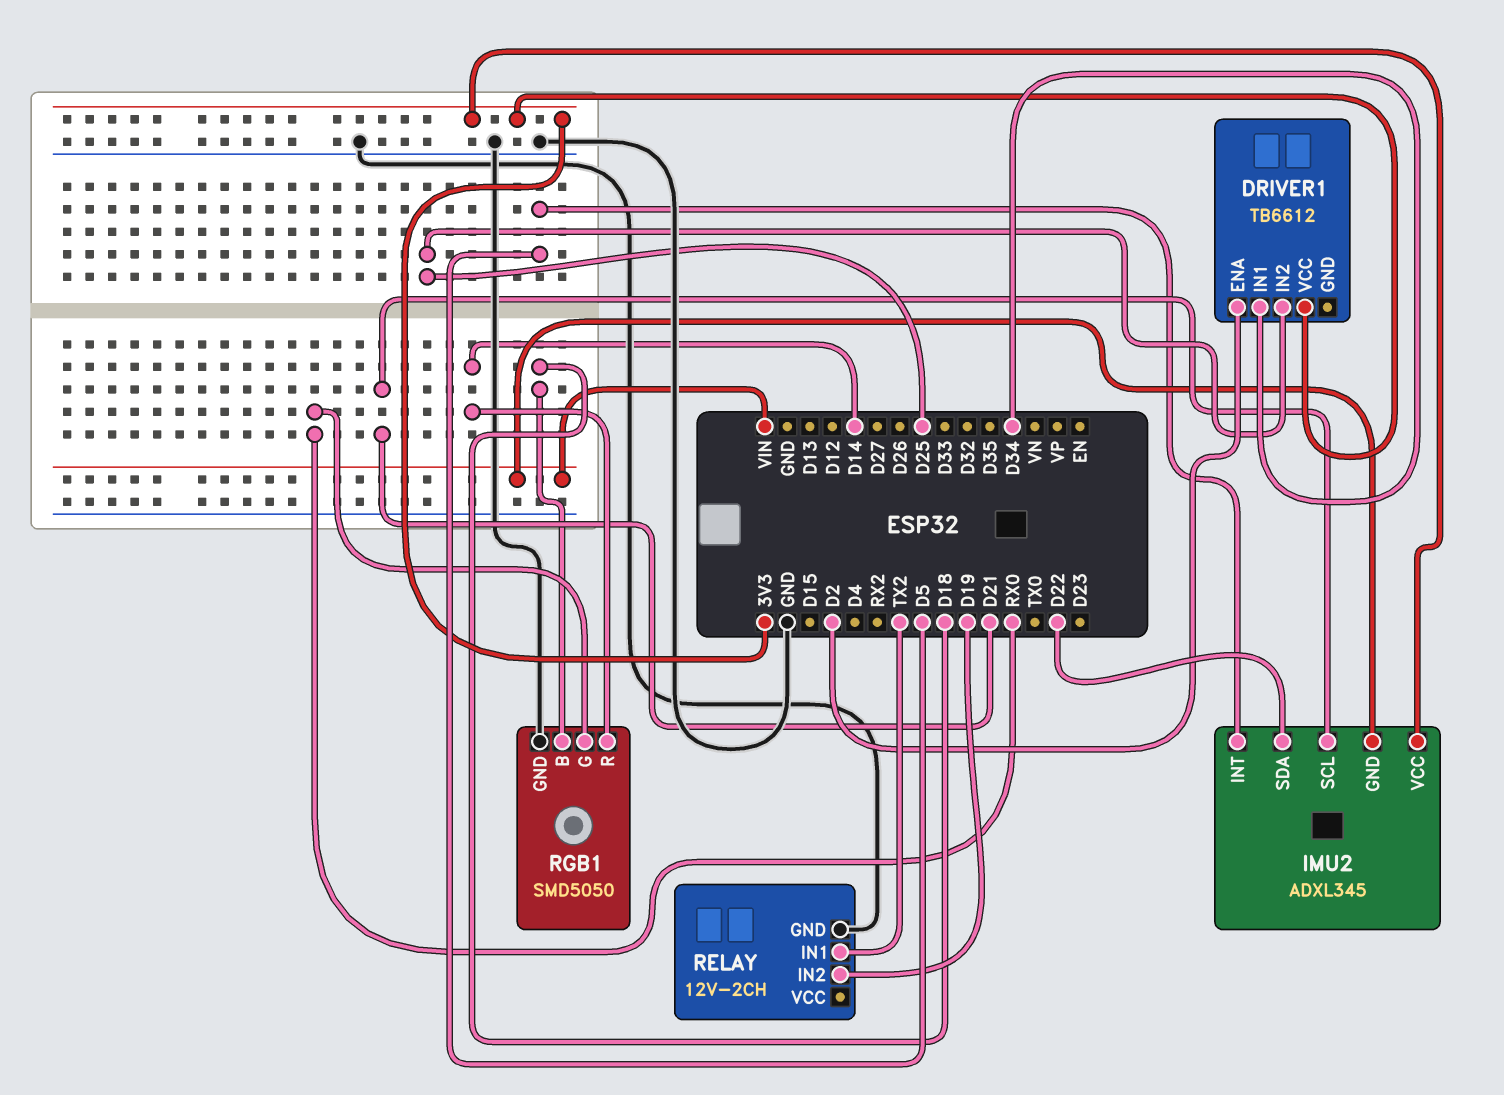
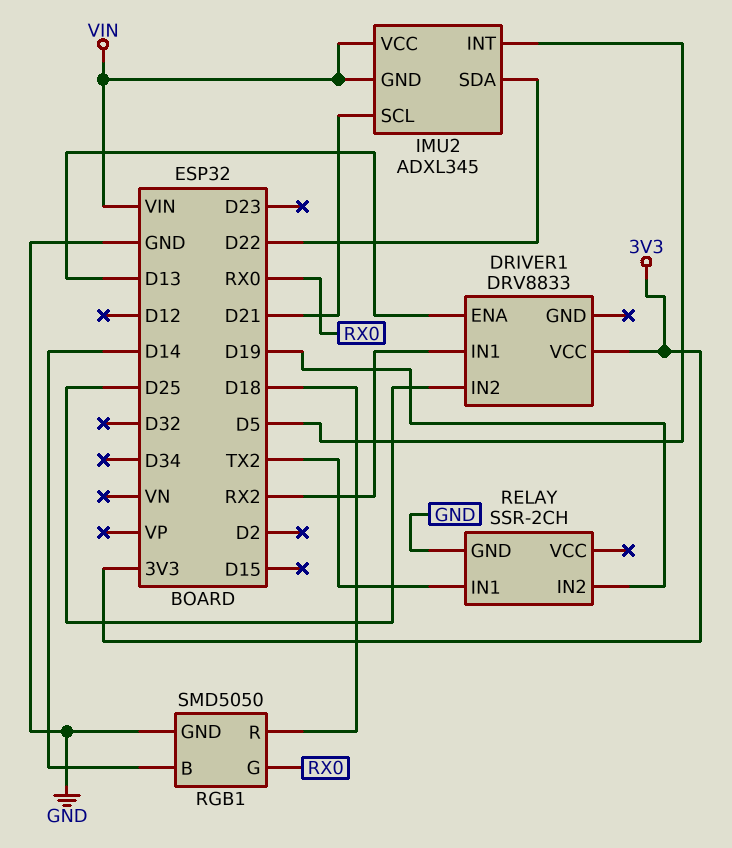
DRIVER1: TB6612 -> DRV8833
DRIVER1 pin ENA: D2 -> D13
DRIVER1 pin IN1: D34 -> RX2
IMU2 pin VCC: 3V3 -> VIN
RELAY: 12V-2CH -> SSR-2CH
RGB1 pin B: D18 -> D14
RGB1 pin R: D14 -> D18

